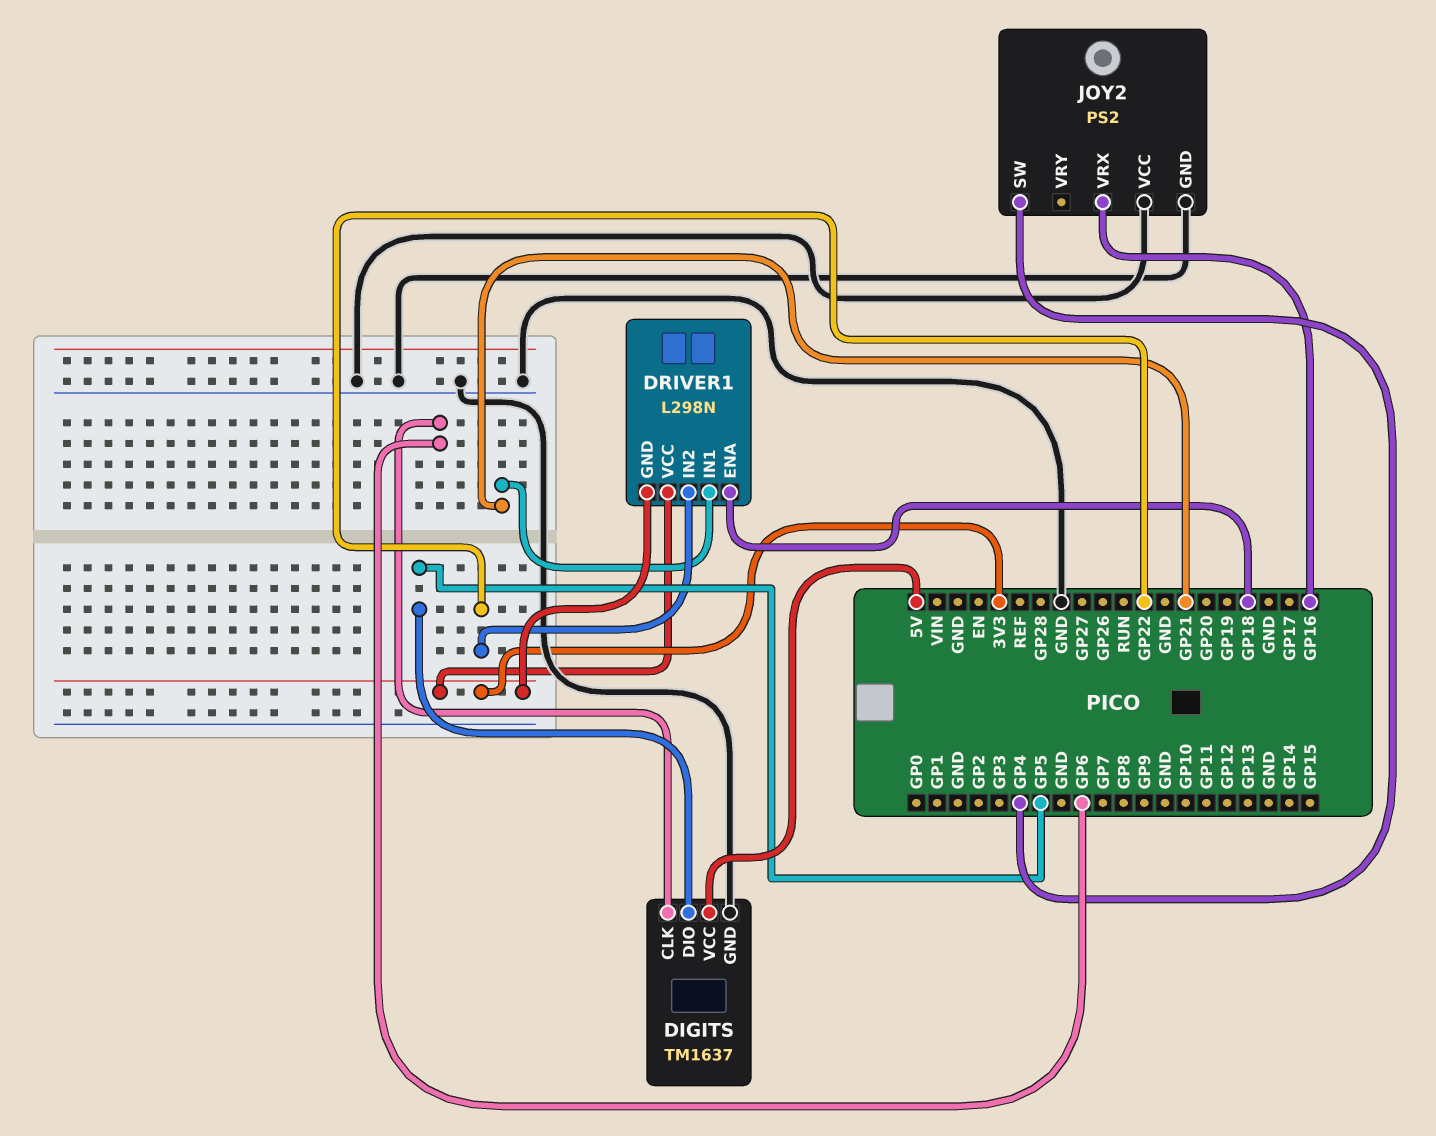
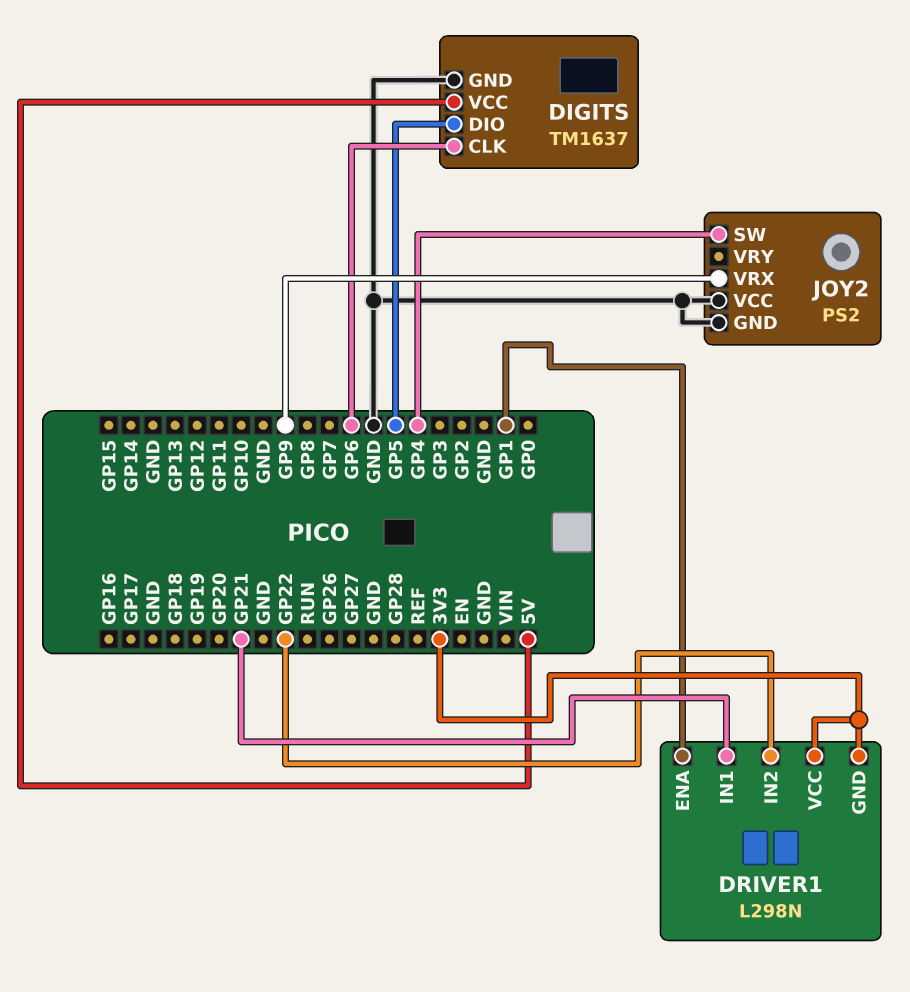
DRIVER1 pin ENA: GP18 -> GP1
JOY2 pin VRX: GP16 -> GP9

